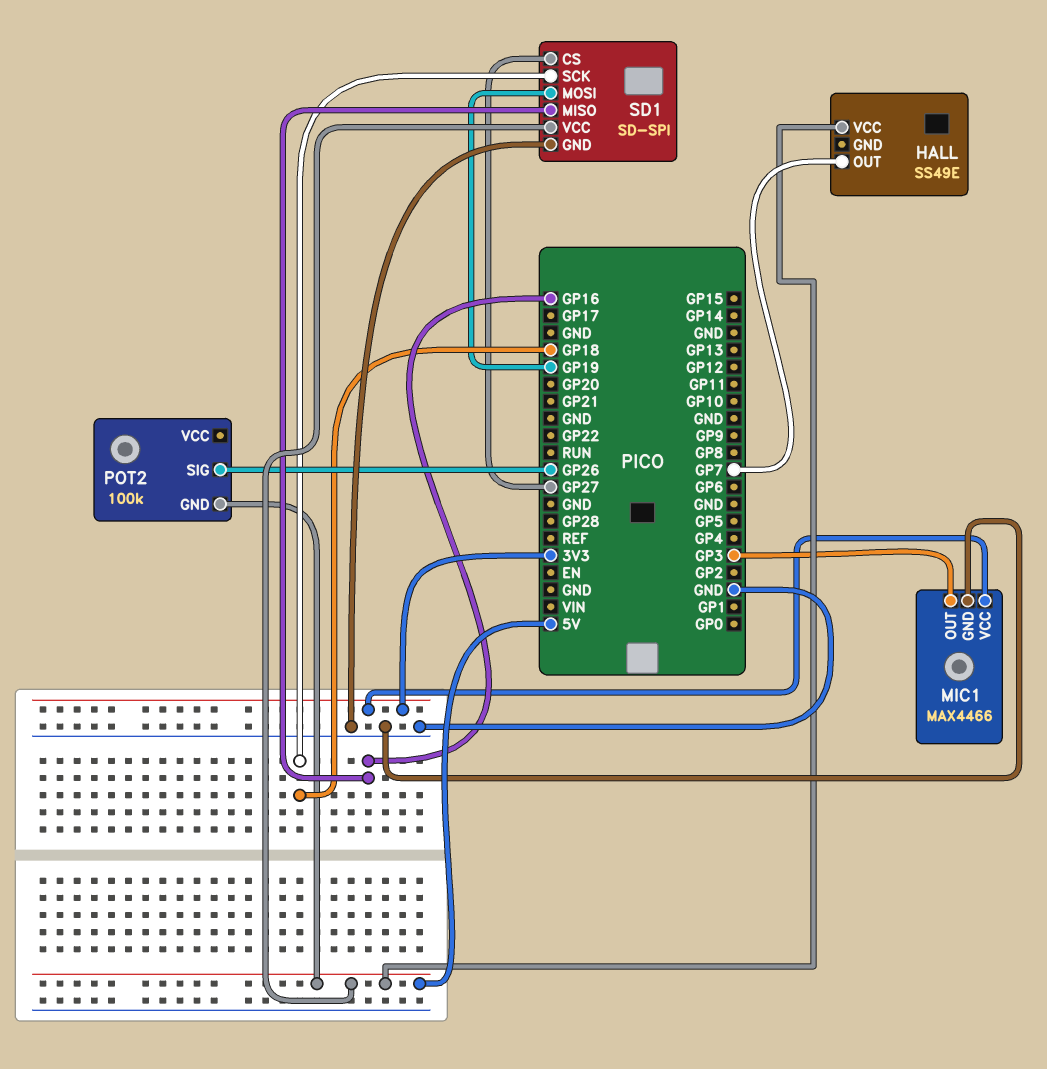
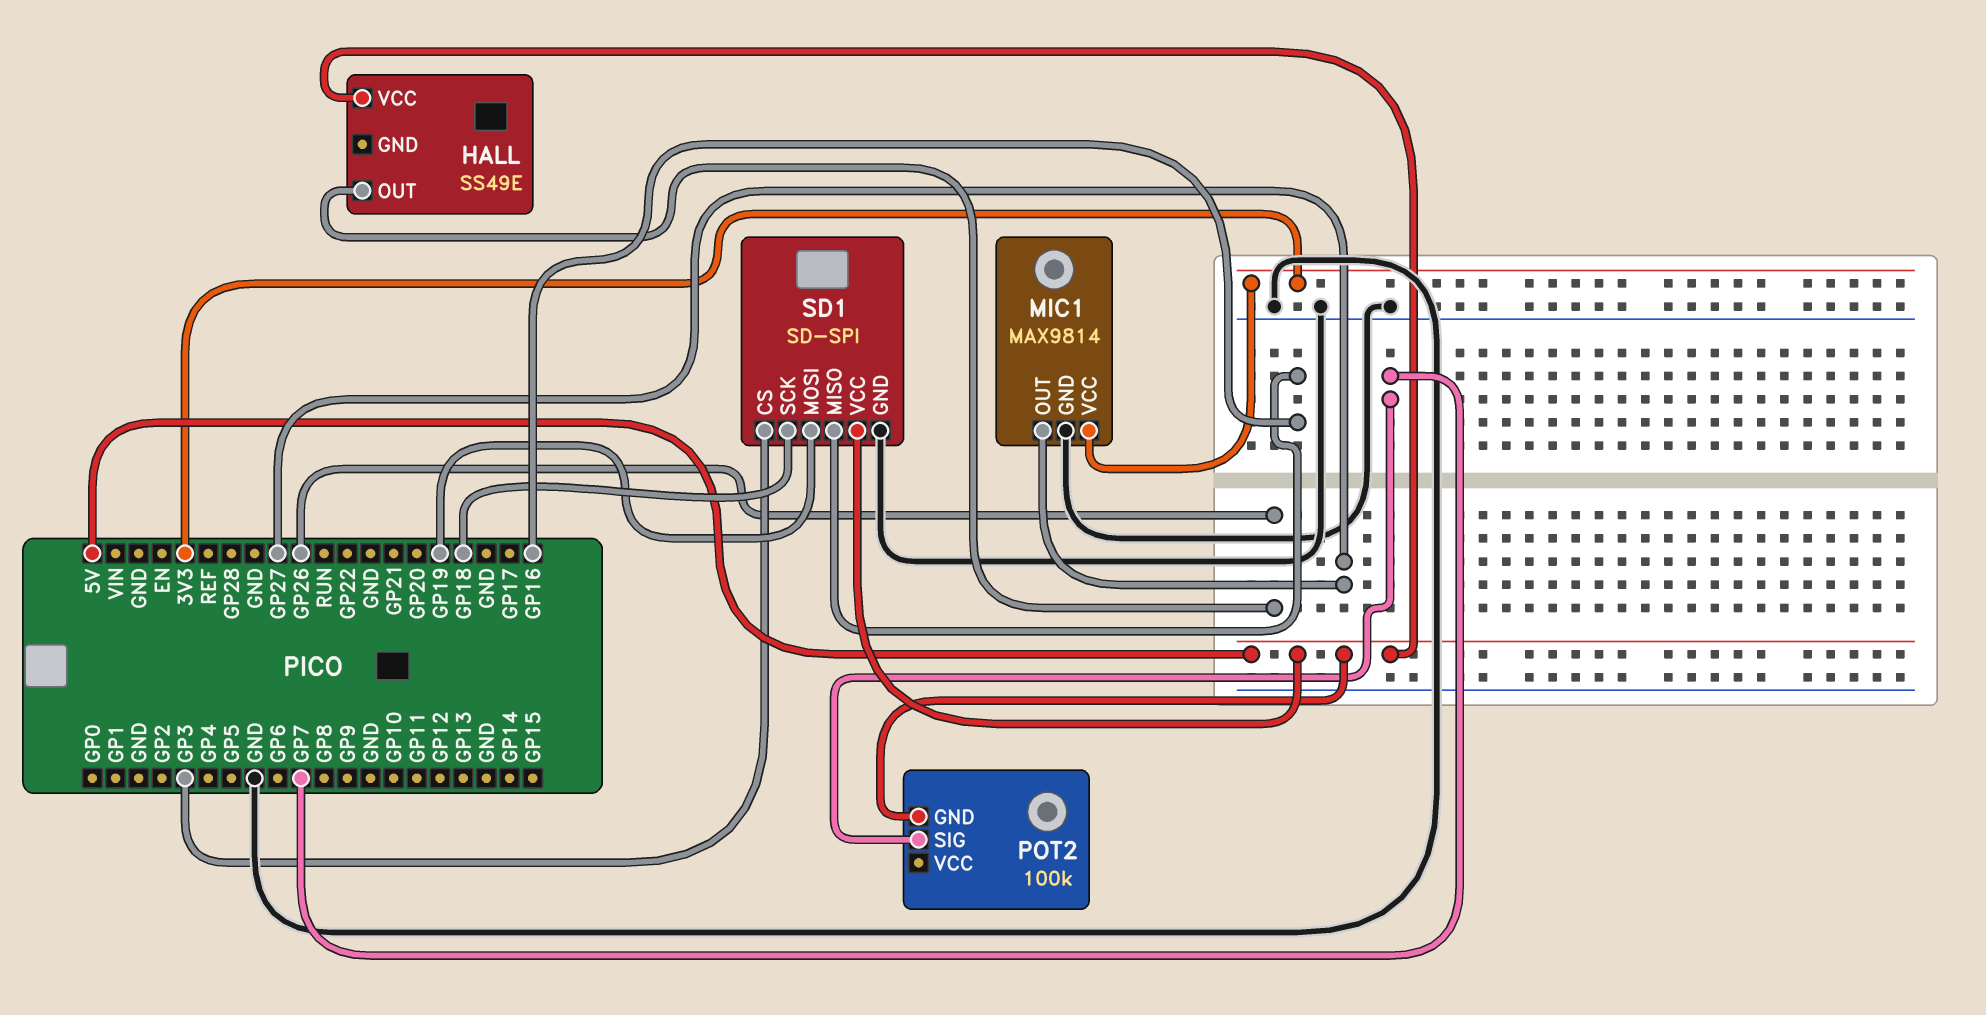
HALL pin OUT: GP7 -> GP26
MIC1: MAX4466 -> MAX9814
MIC1 pin OUT: GP3 -> GP27
POT2 pin SIG: GP26 -> GP7
SD1 pin CS: GP27 -> GP3

